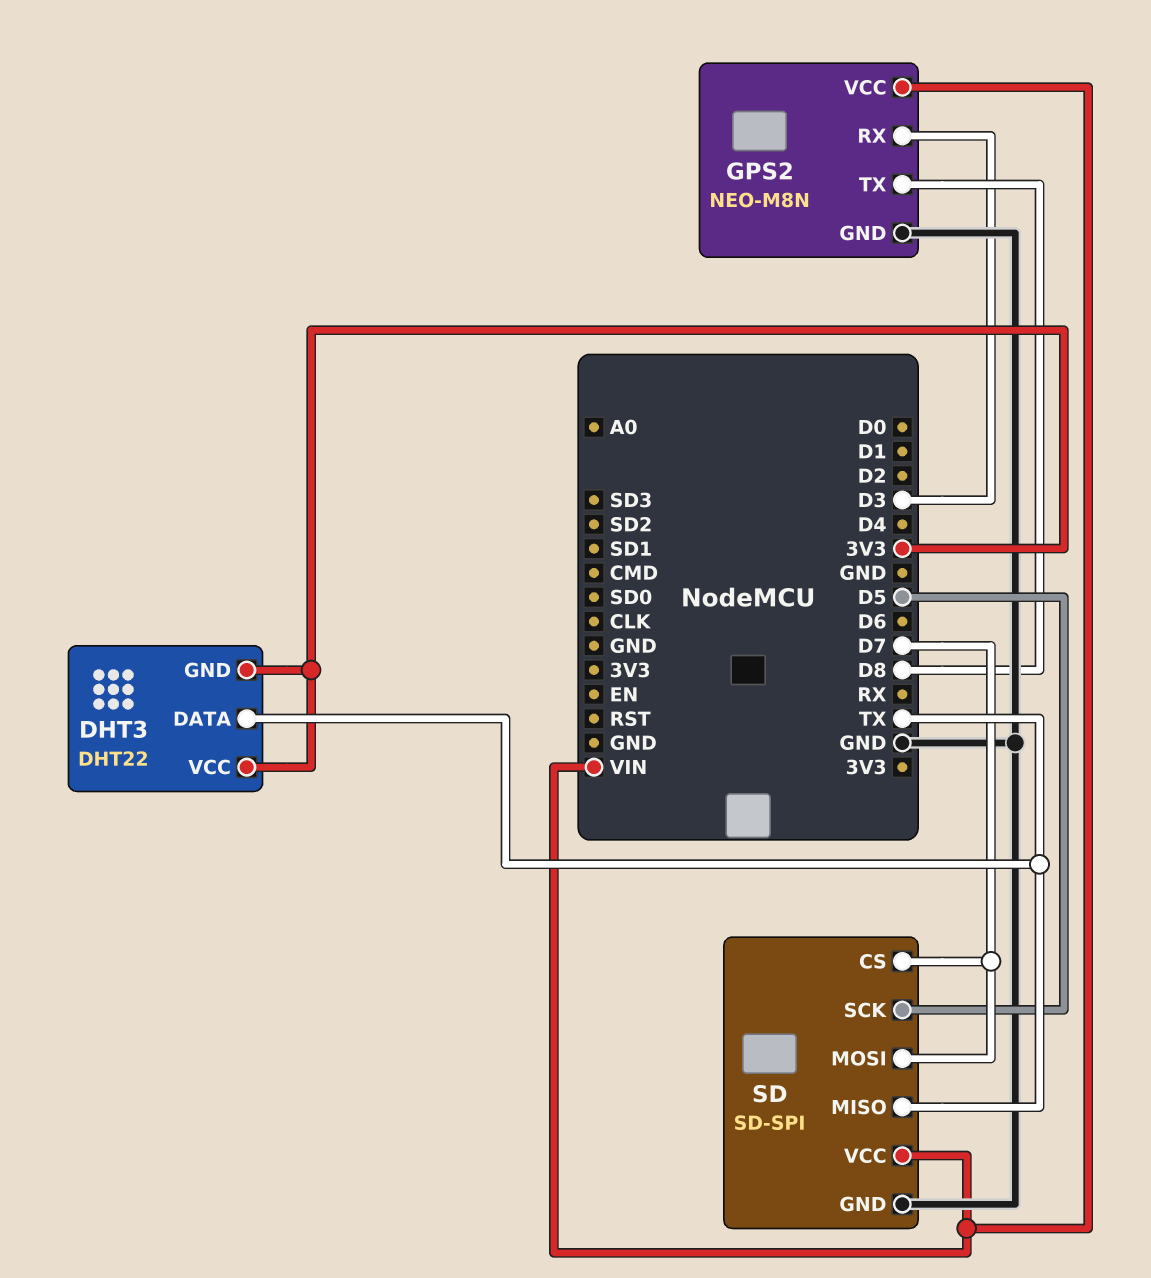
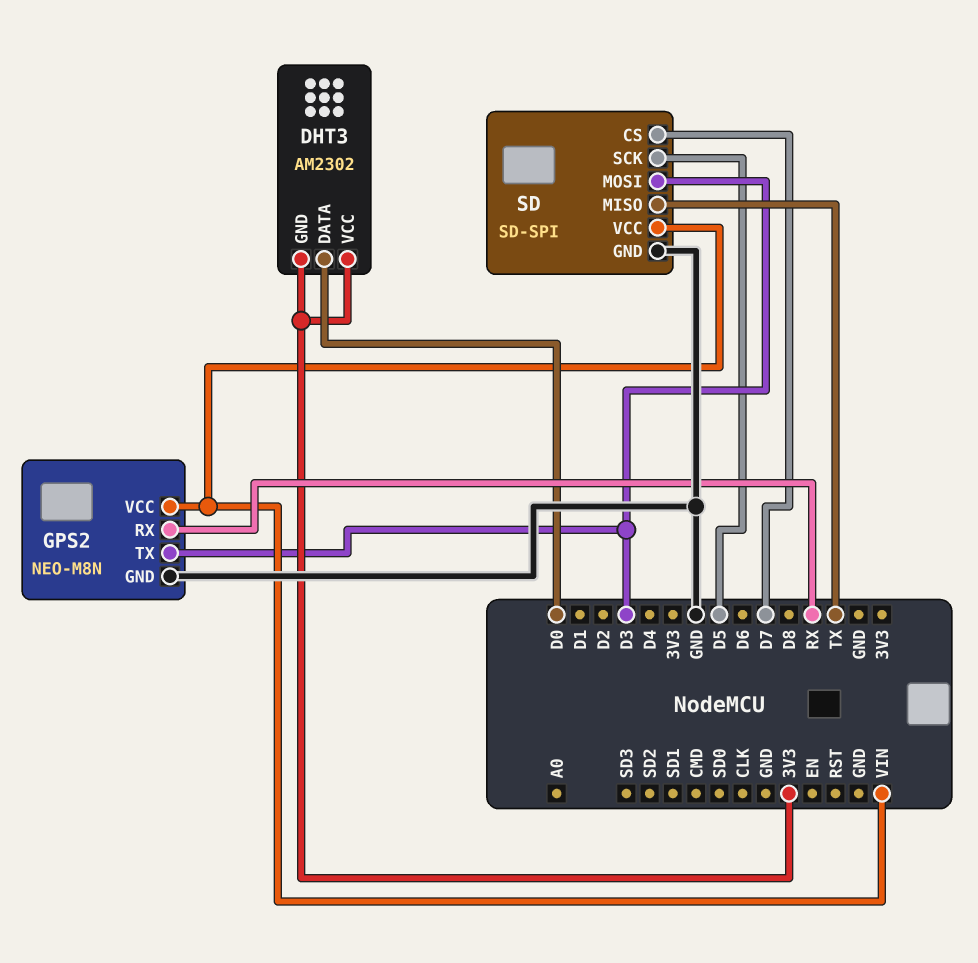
DHT3: DHT22 -> AM2302
DHT3 pin DATA: TX -> D0
GPS2 pin RX: D3 -> RX
GPS2 pin TX: D8 -> D3
SD pin MOSI: D7 -> D3

